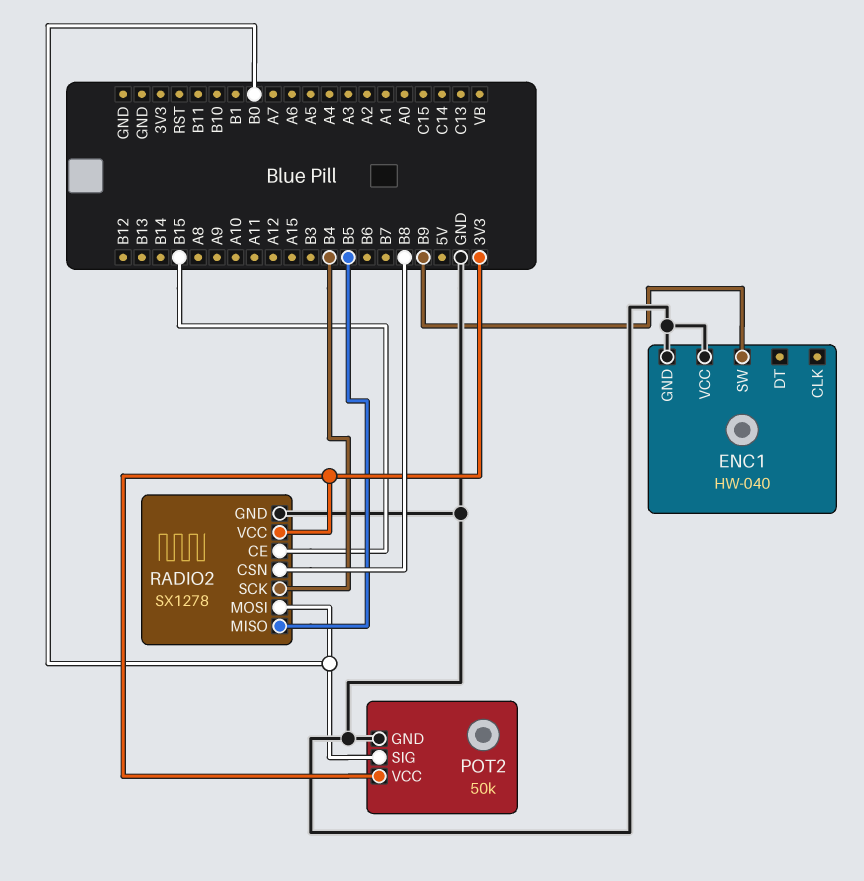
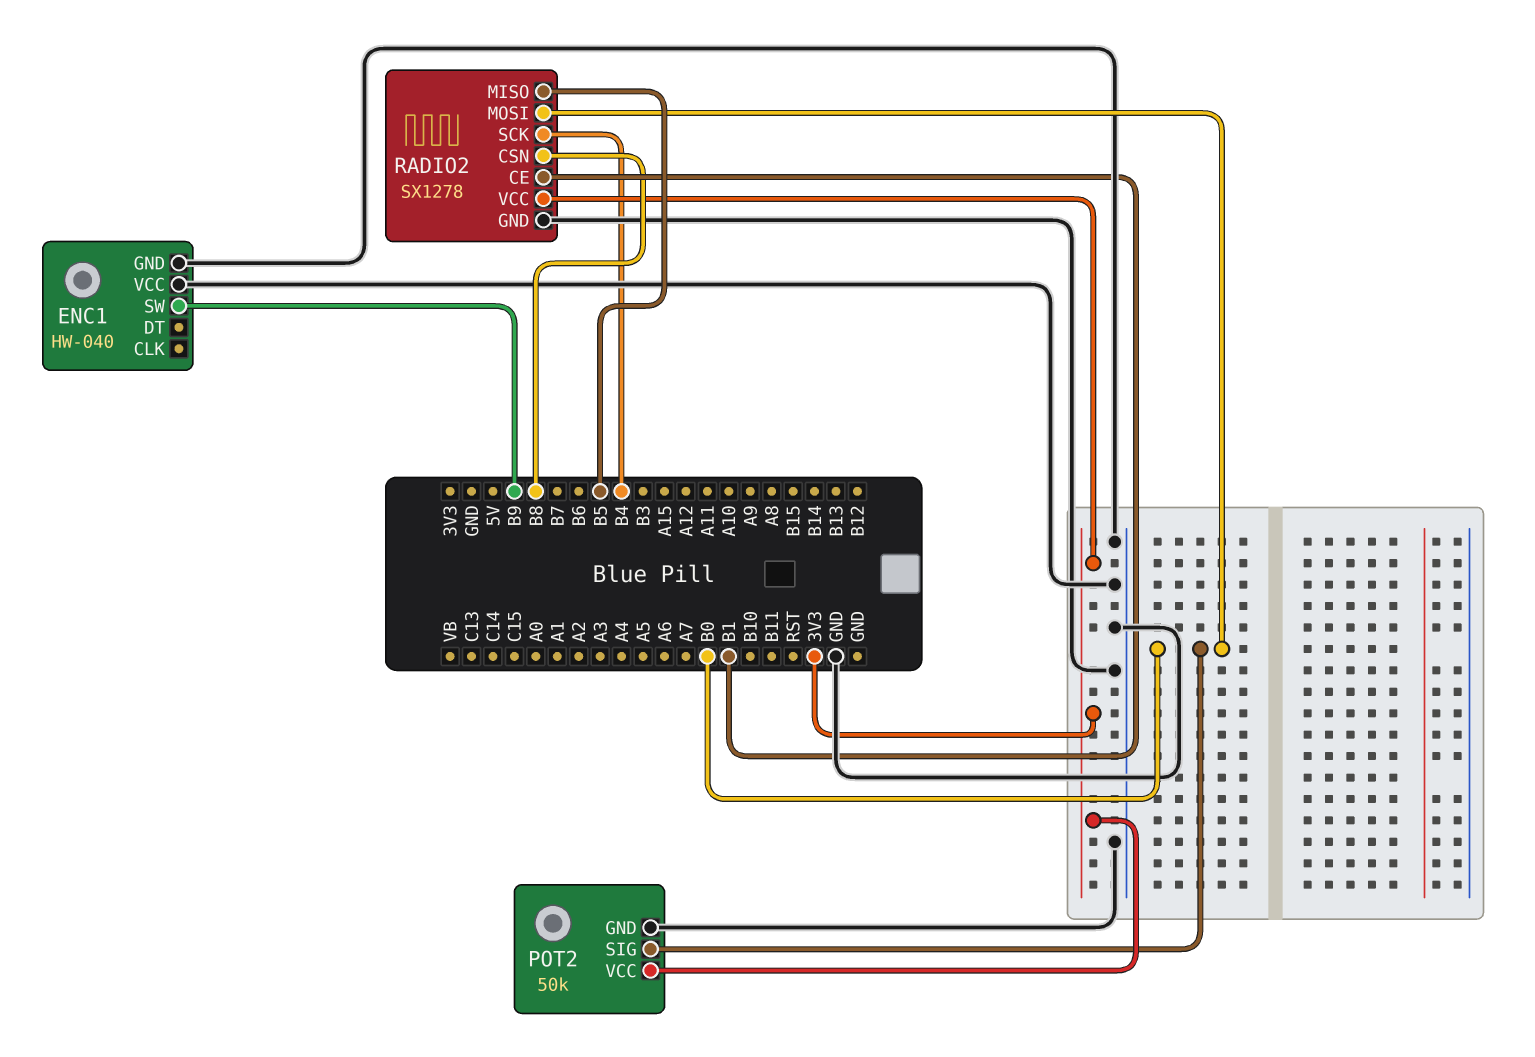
RADIO2 pin CE: B15 -> B1

